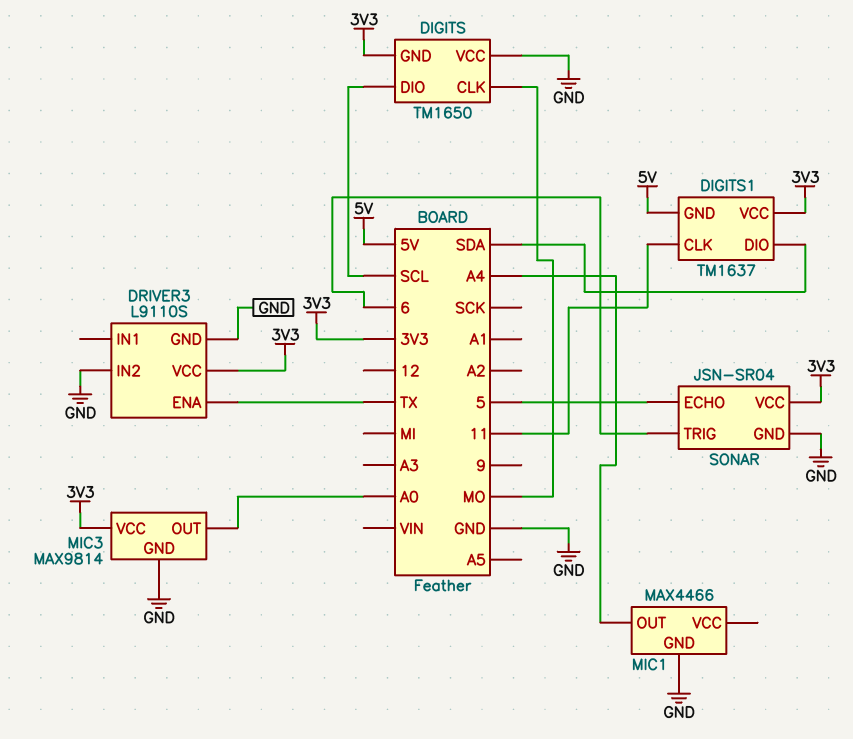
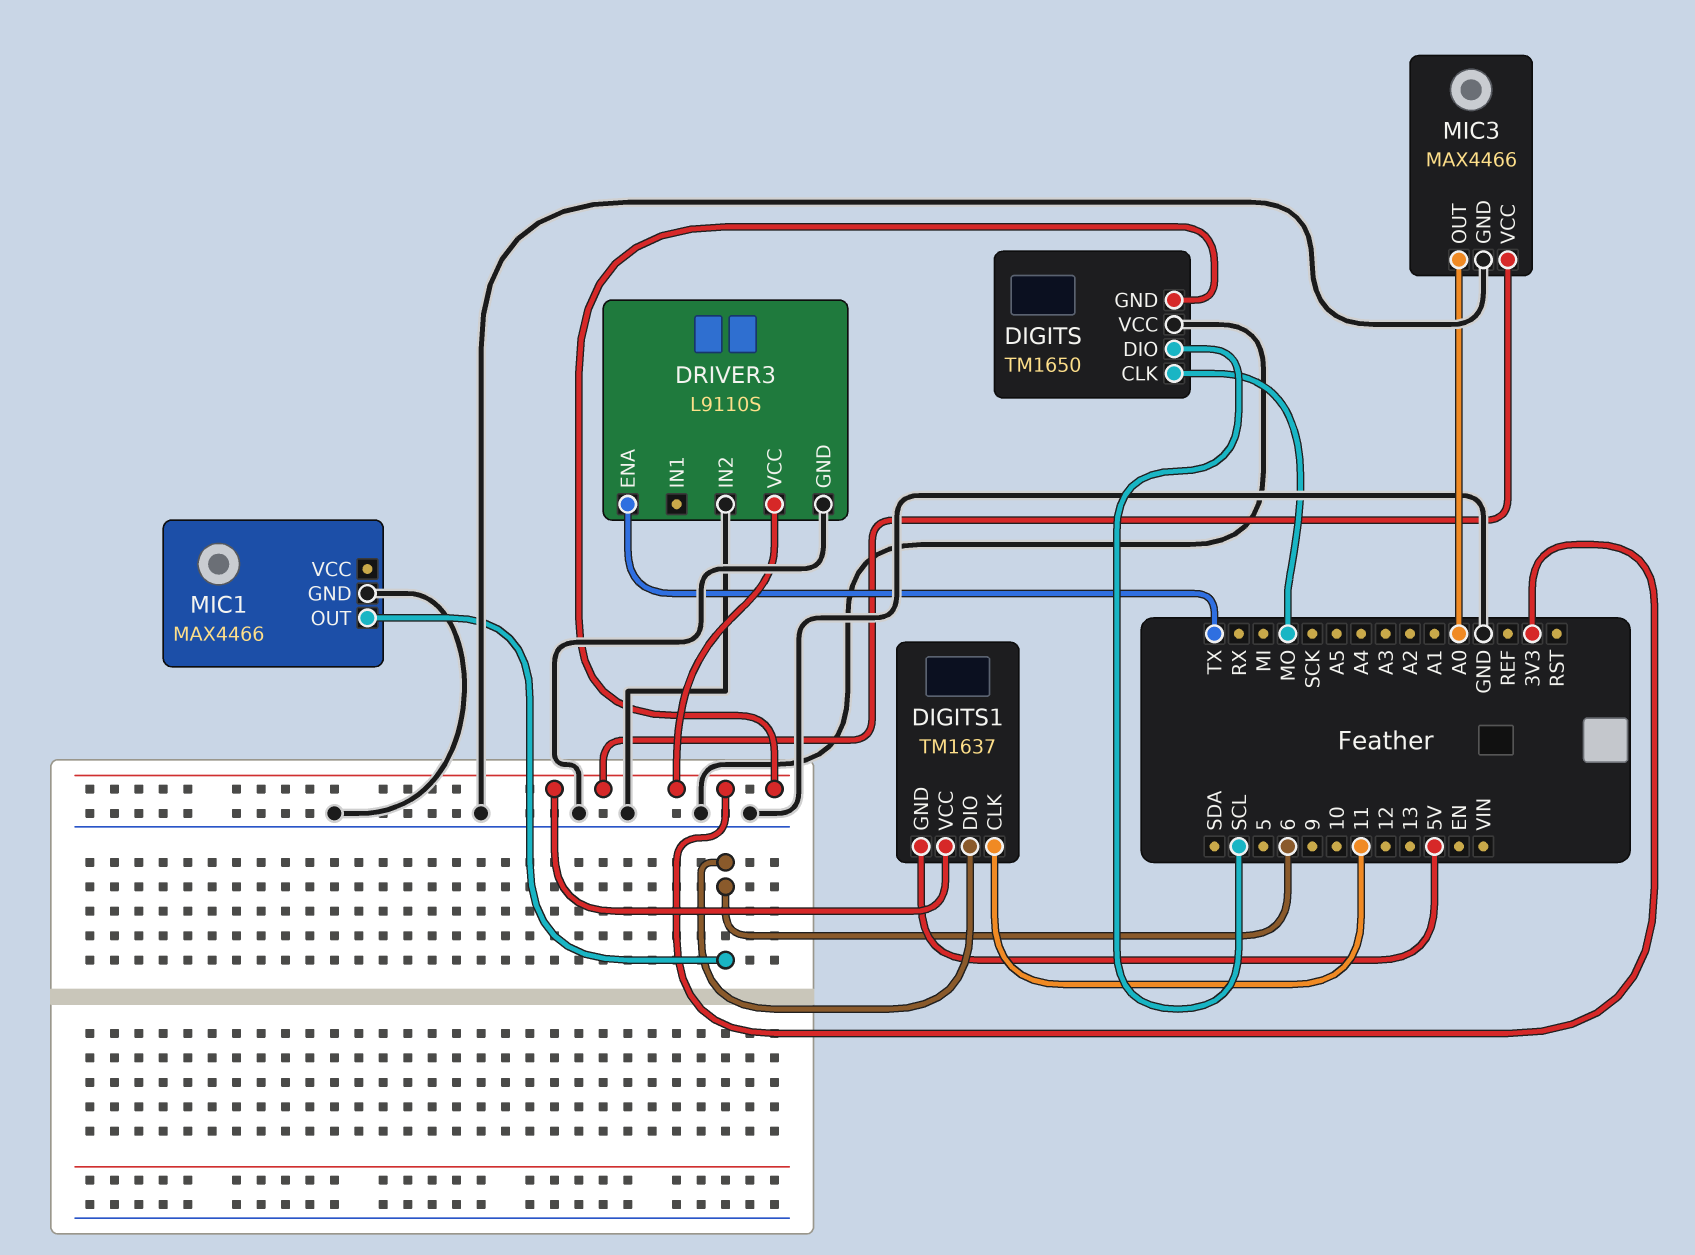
DIGITS1 pin DIO: SDA -> 6
MIC1 pin OUT: A4 -> 6
MIC3: MAX9814 -> MAX4466
SONAR: JSN-SR04 -> none
SONAR pin ECHO: 5 -> none
SONAR pin GND: GND -> none
SONAR pin TRIG: 6 -> none
SONAR pin VCC: 3V3 -> none

